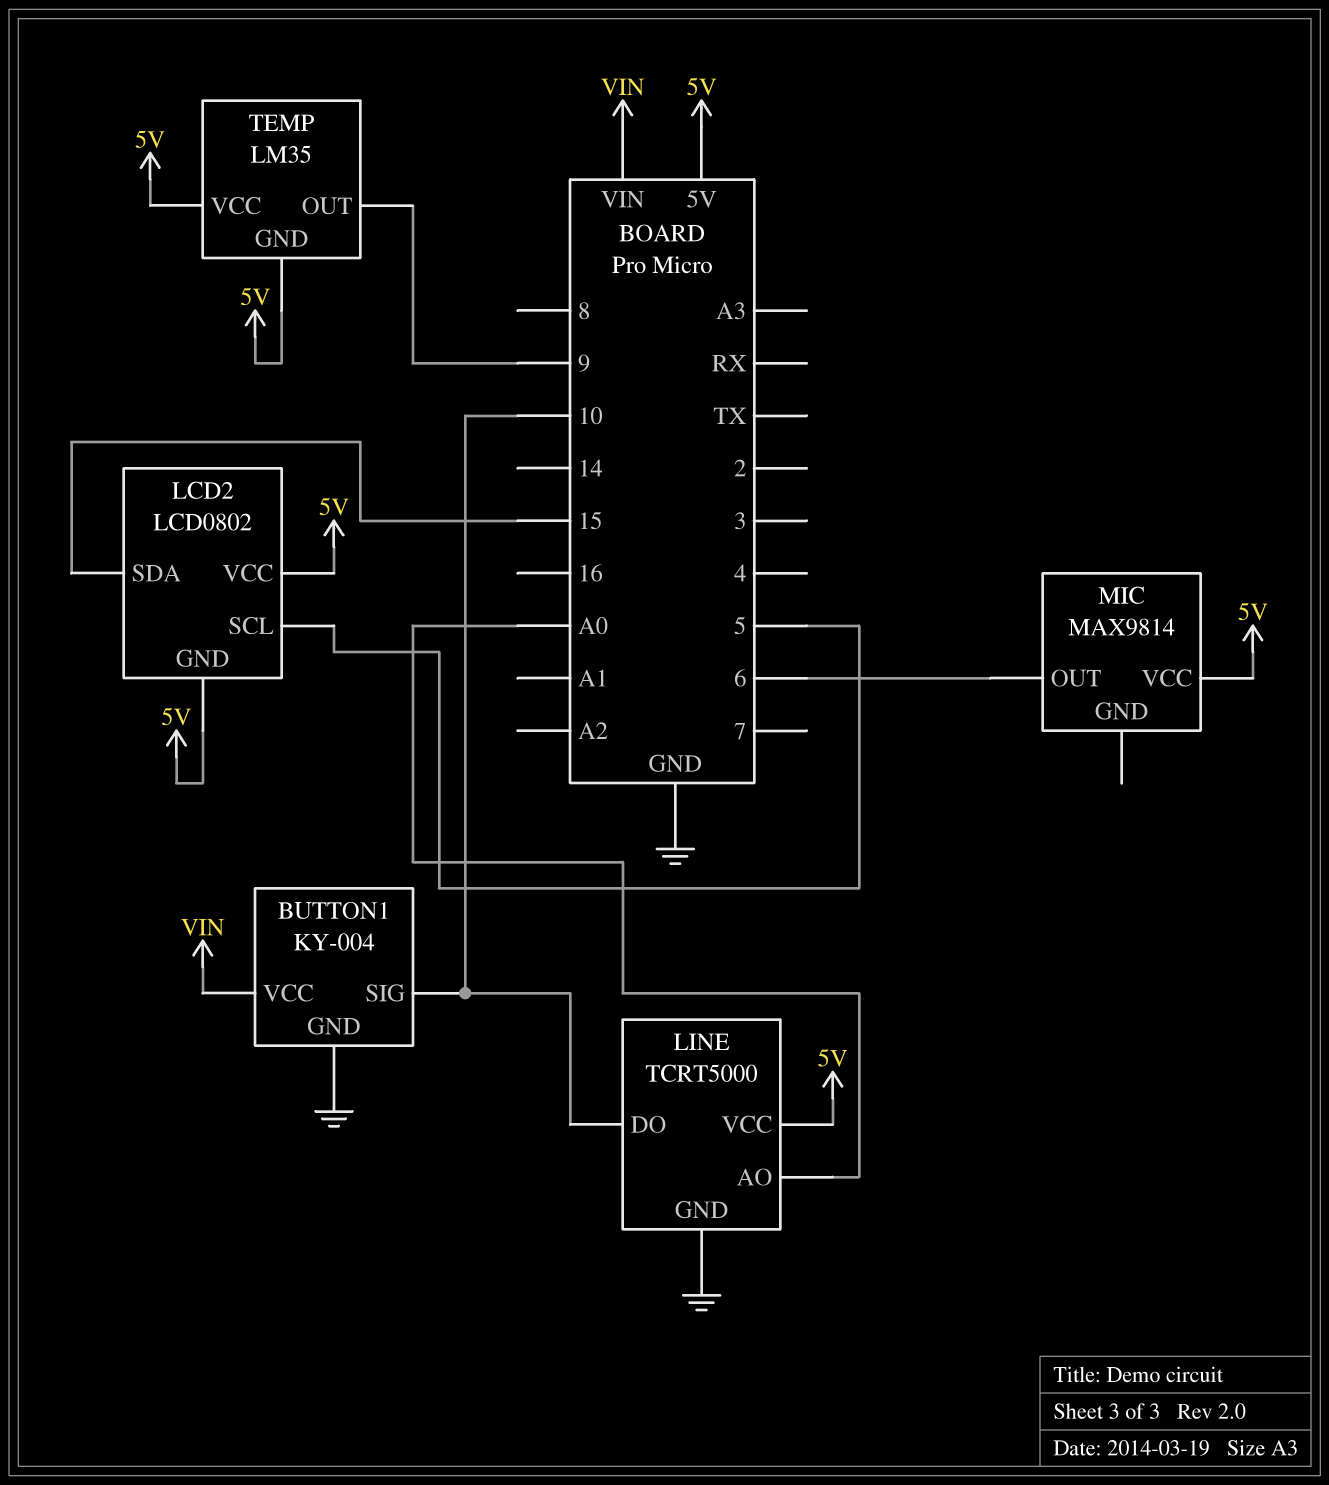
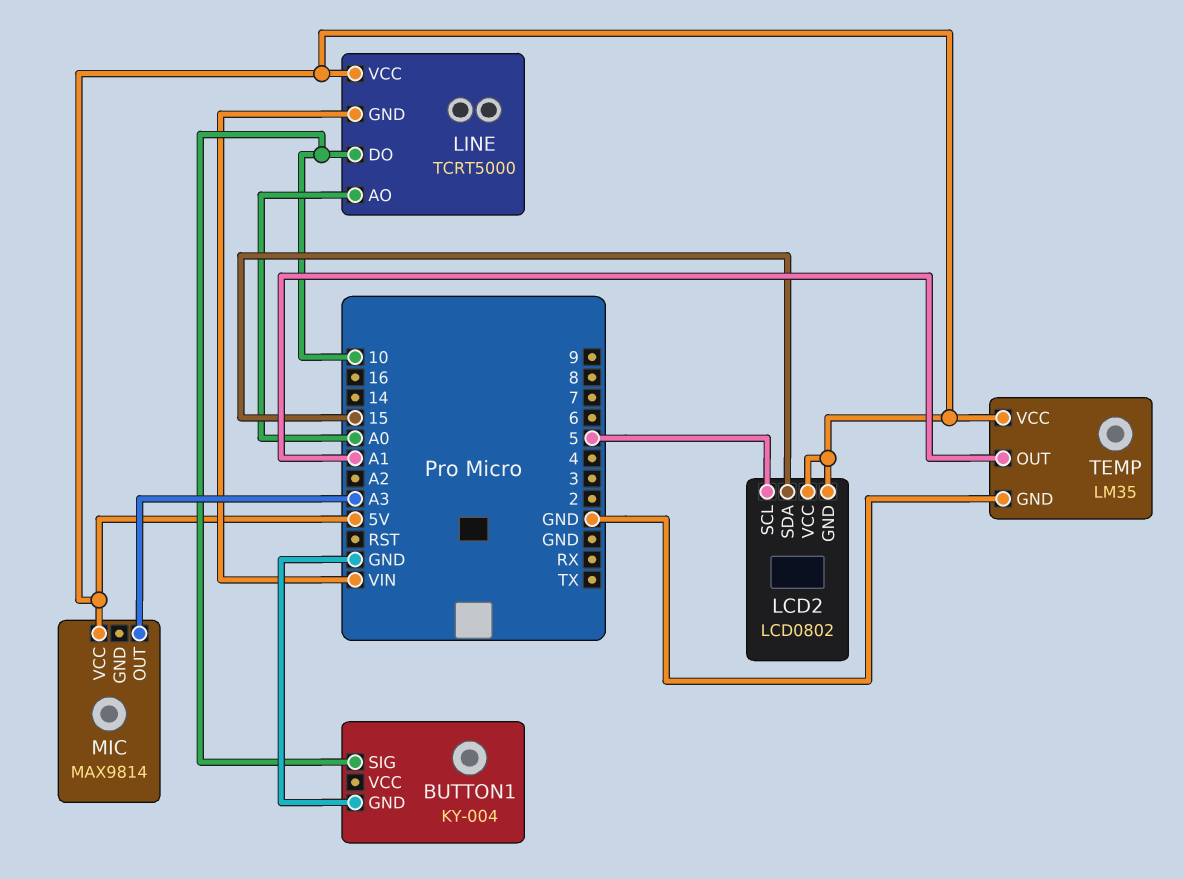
BUTTON1 pin VCC: VIN -> none
LINE pin GND: GND -> VIN
MIC pin OUT: 6 -> A3
TEMP pin GND: 5V -> GND
TEMP pin OUT: 9 -> A1

